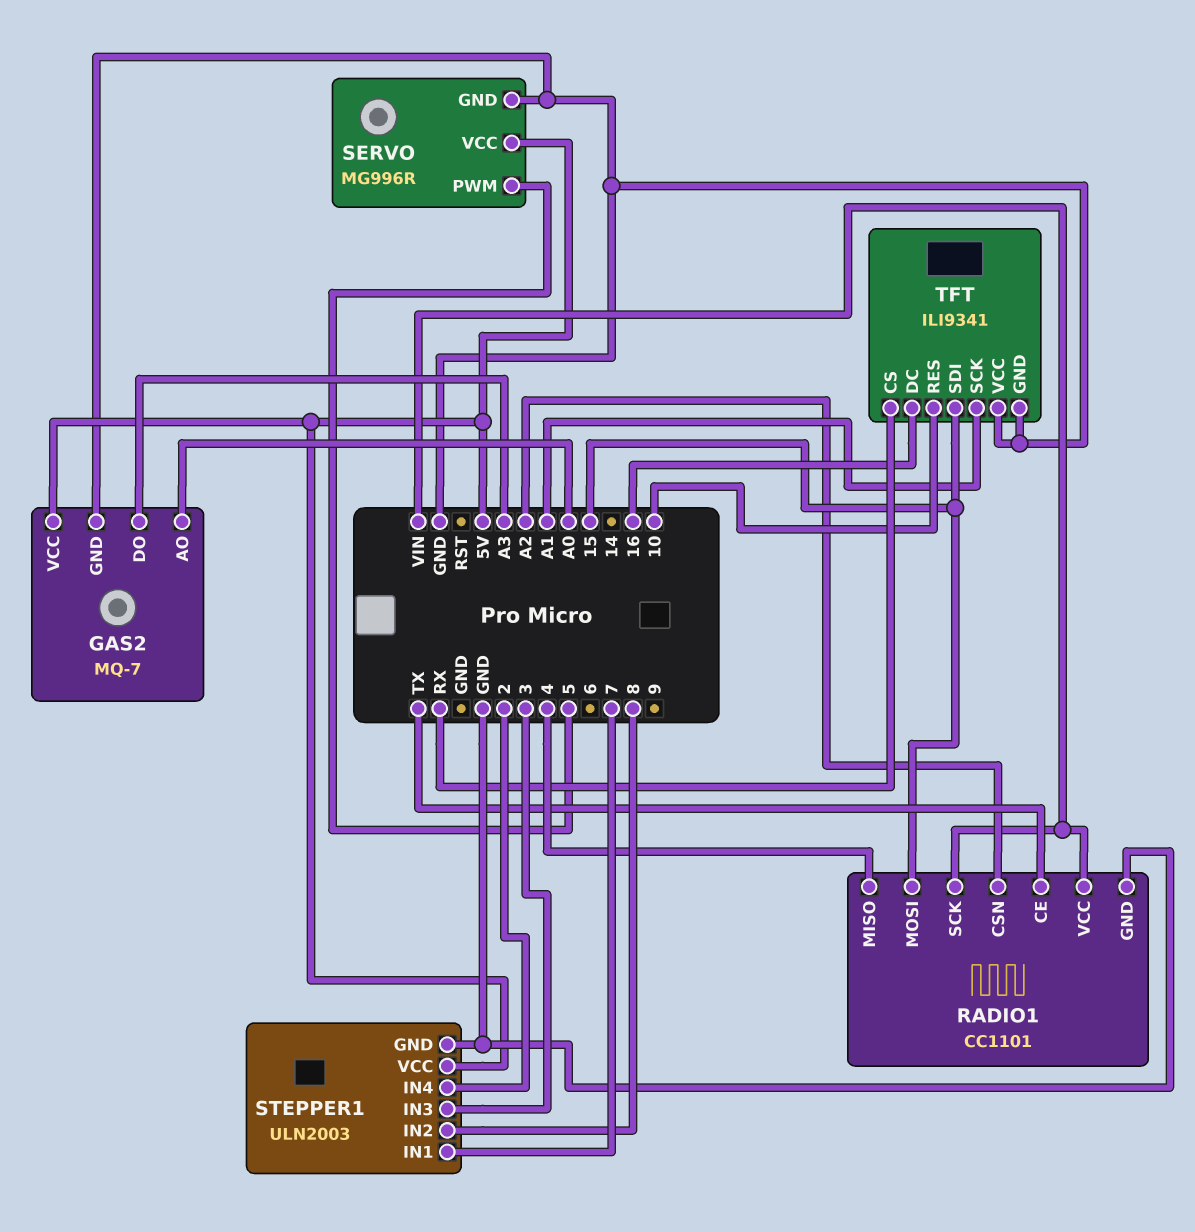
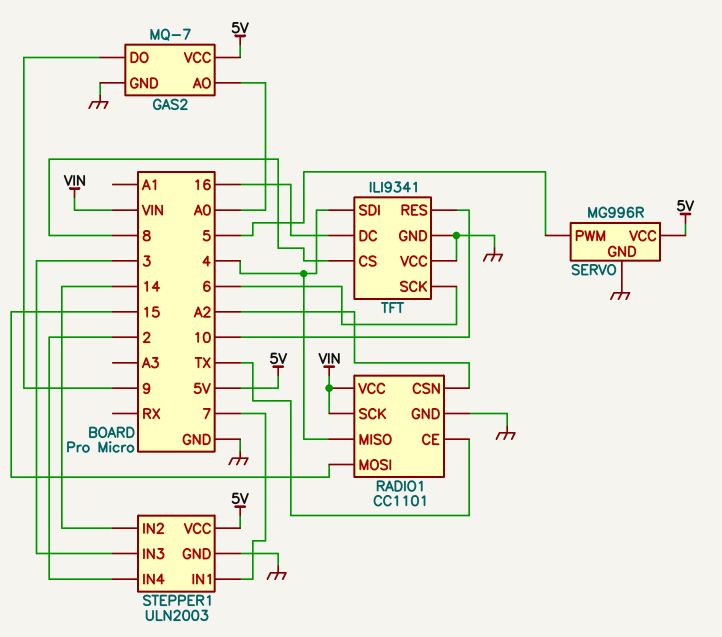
GAS2 pin DO: A3 -> 9
STEPPER1 pin IN2: 8 -> 14
TFT pin CS: RX -> 8
TFT pin SCK: A1 -> 6
TFT pin SDI: 15 -> 4

